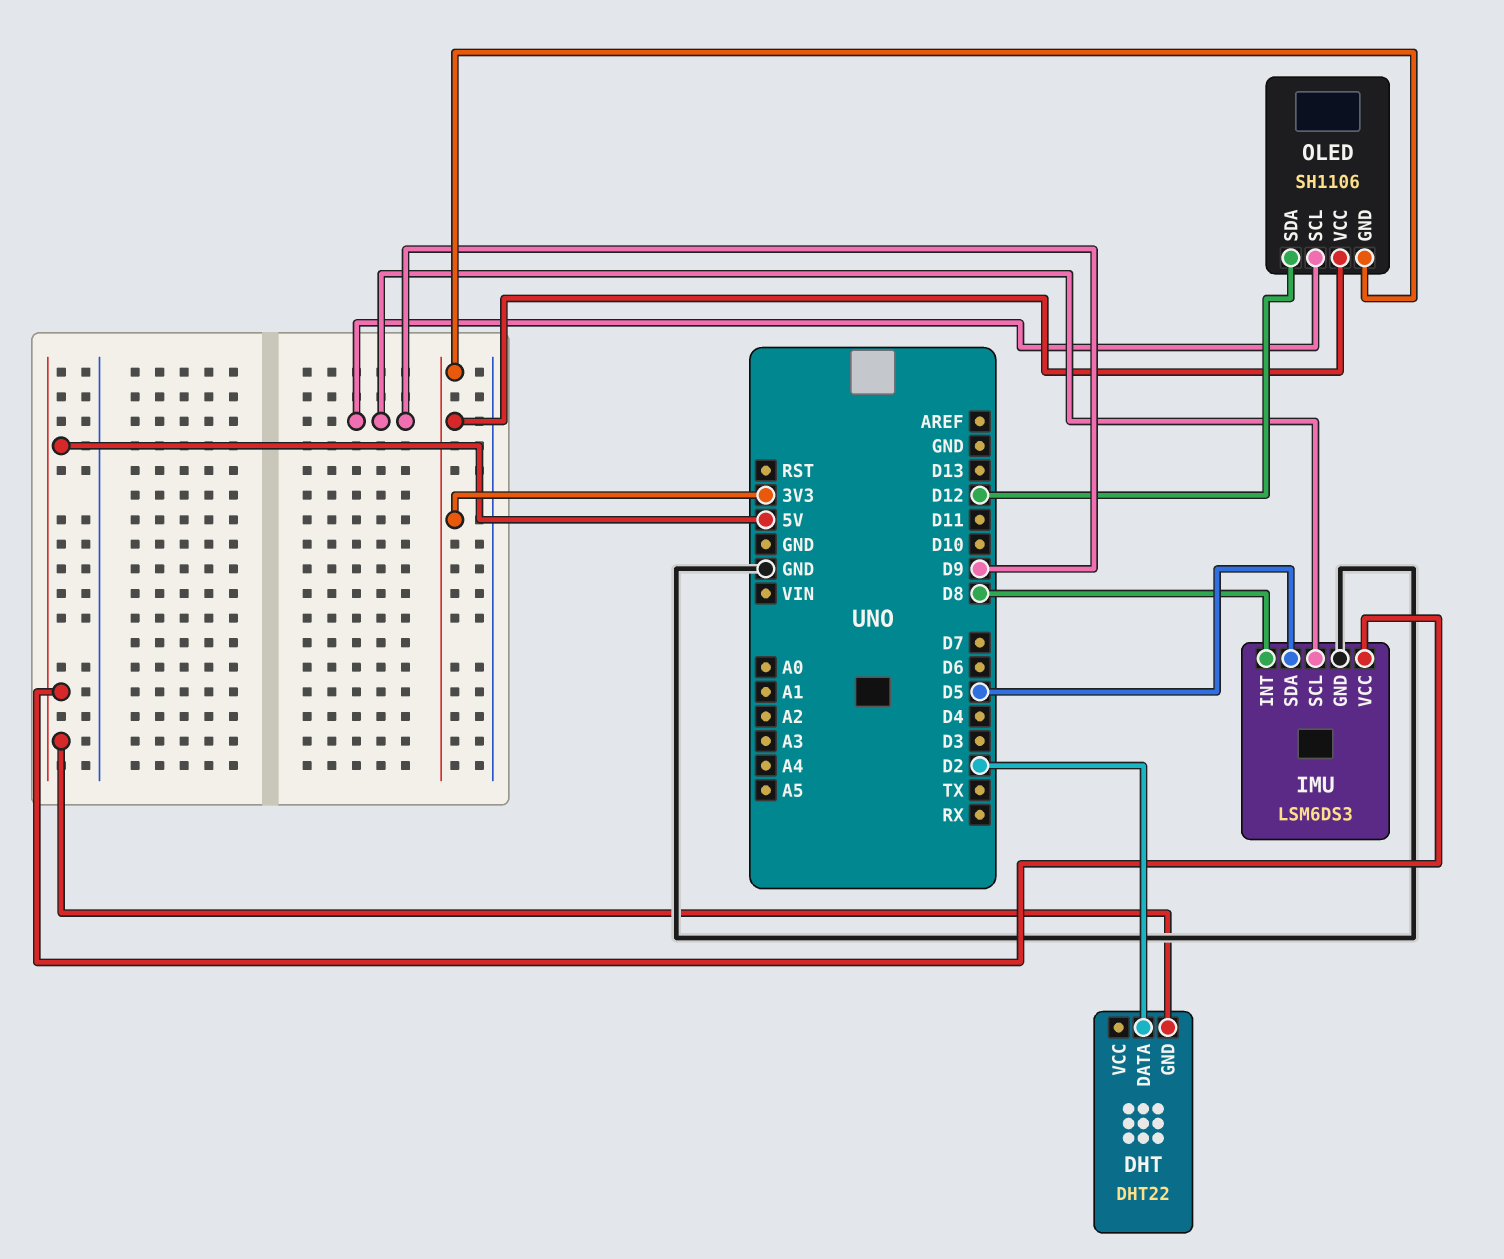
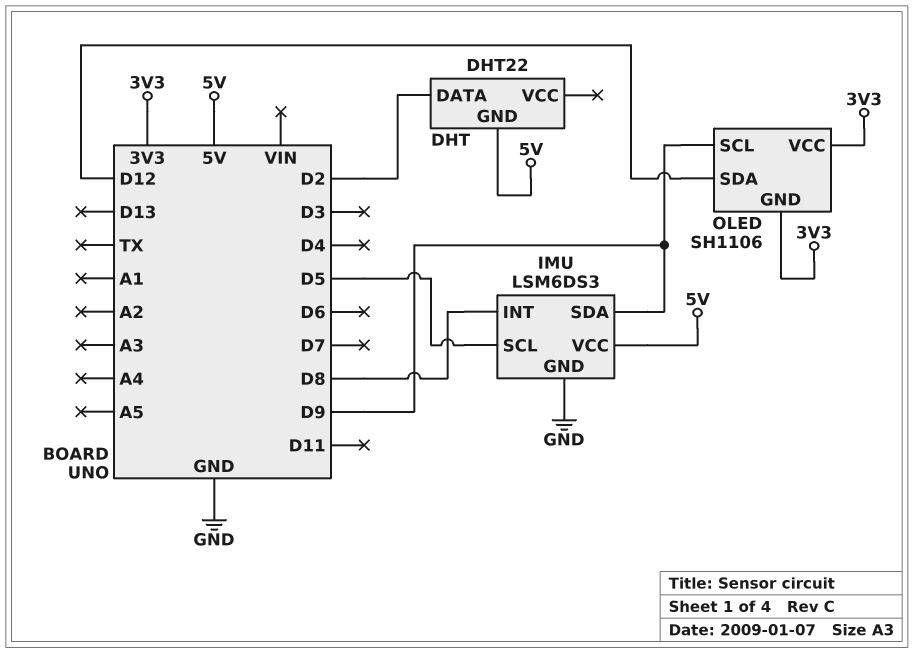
IMU pin SCL: D9 -> D5
IMU pin SDA: D5 -> D9

